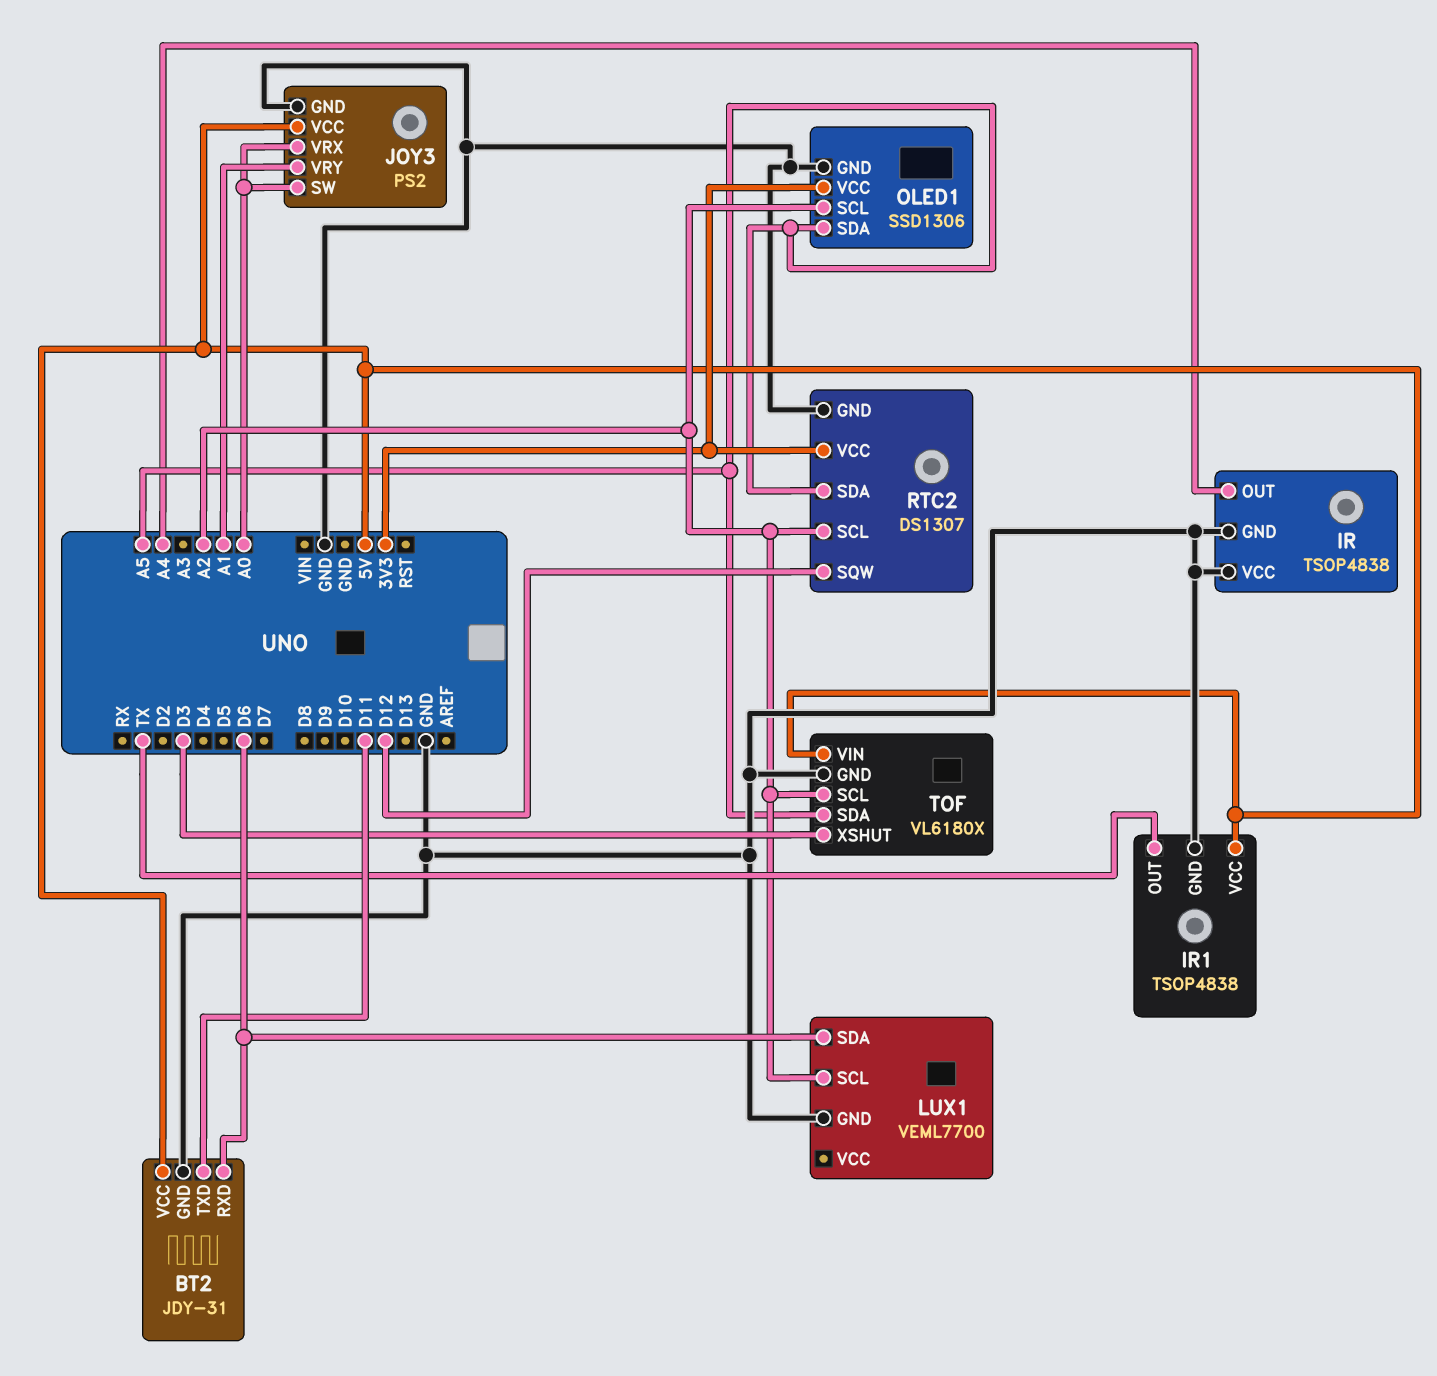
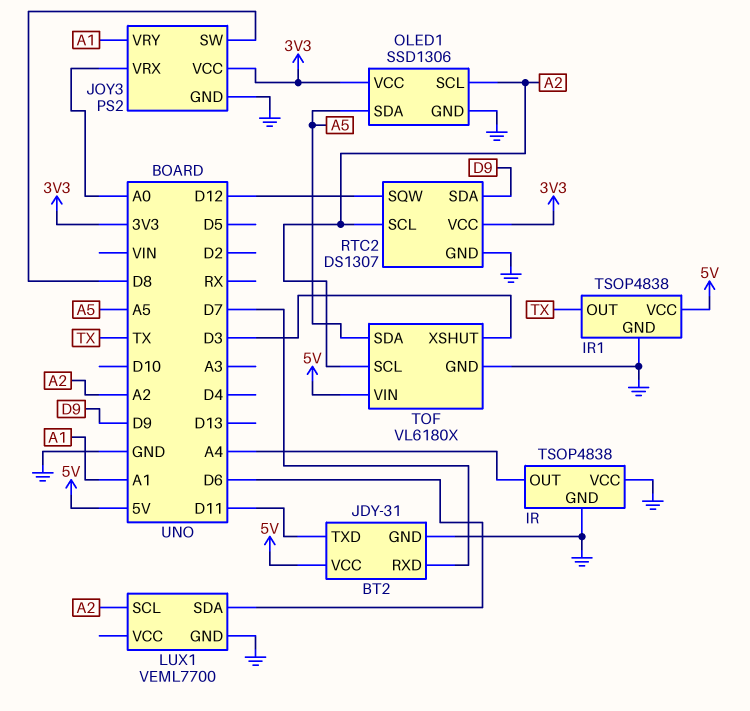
BT2 pin RXD: D6 -> D7
JOY3 pin SW: A0 -> D8
JOY3 pin VCC: 5V -> 3V3
RTC2 pin SDA: A5 -> D9

